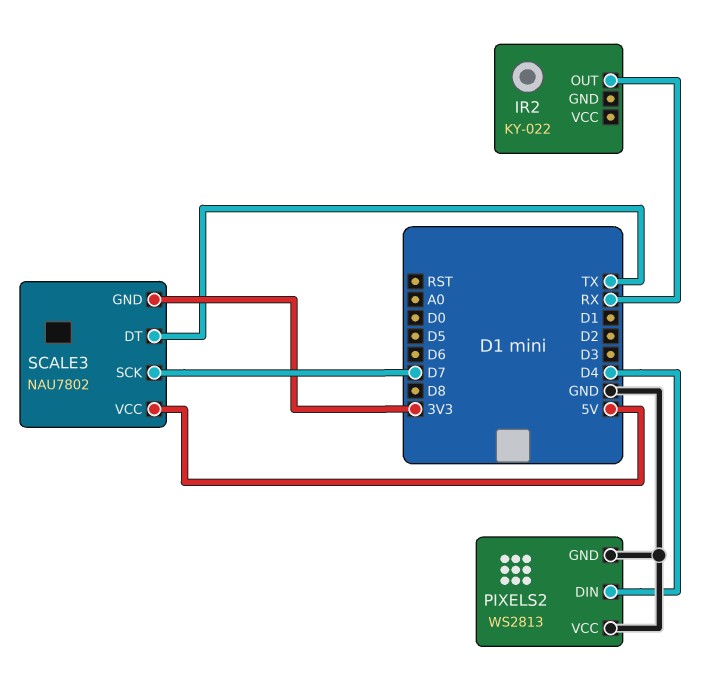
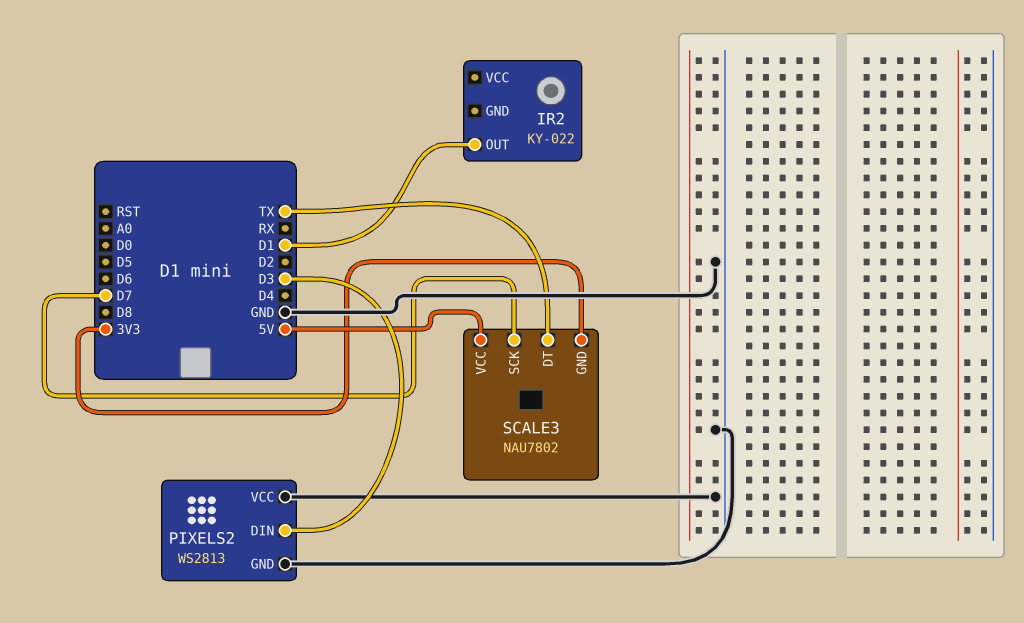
IR2 pin OUT: RX -> D1
PIXELS2 pin DIN: D4 -> D3

